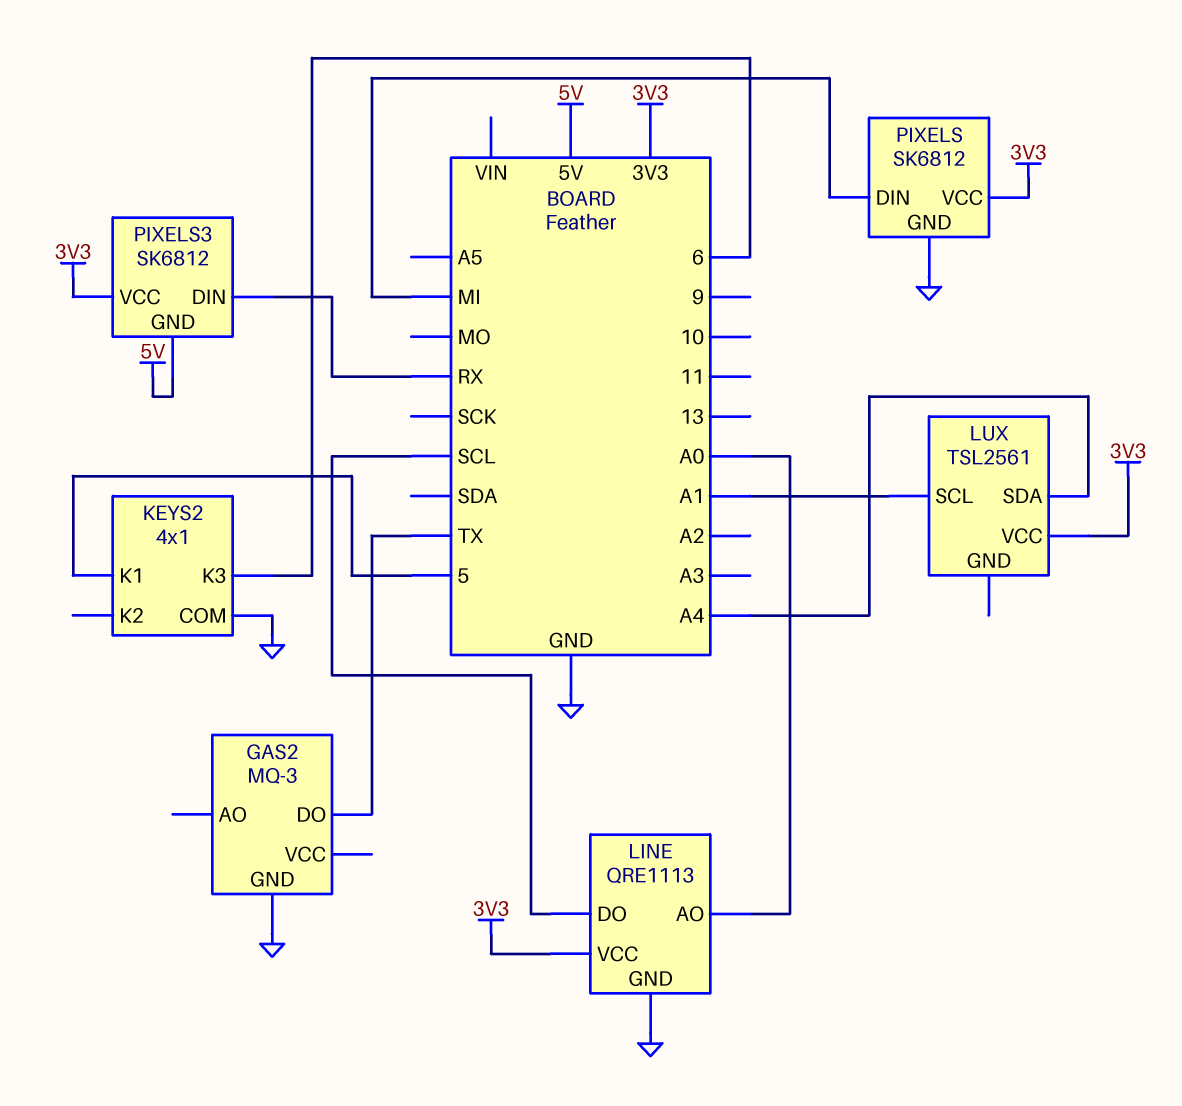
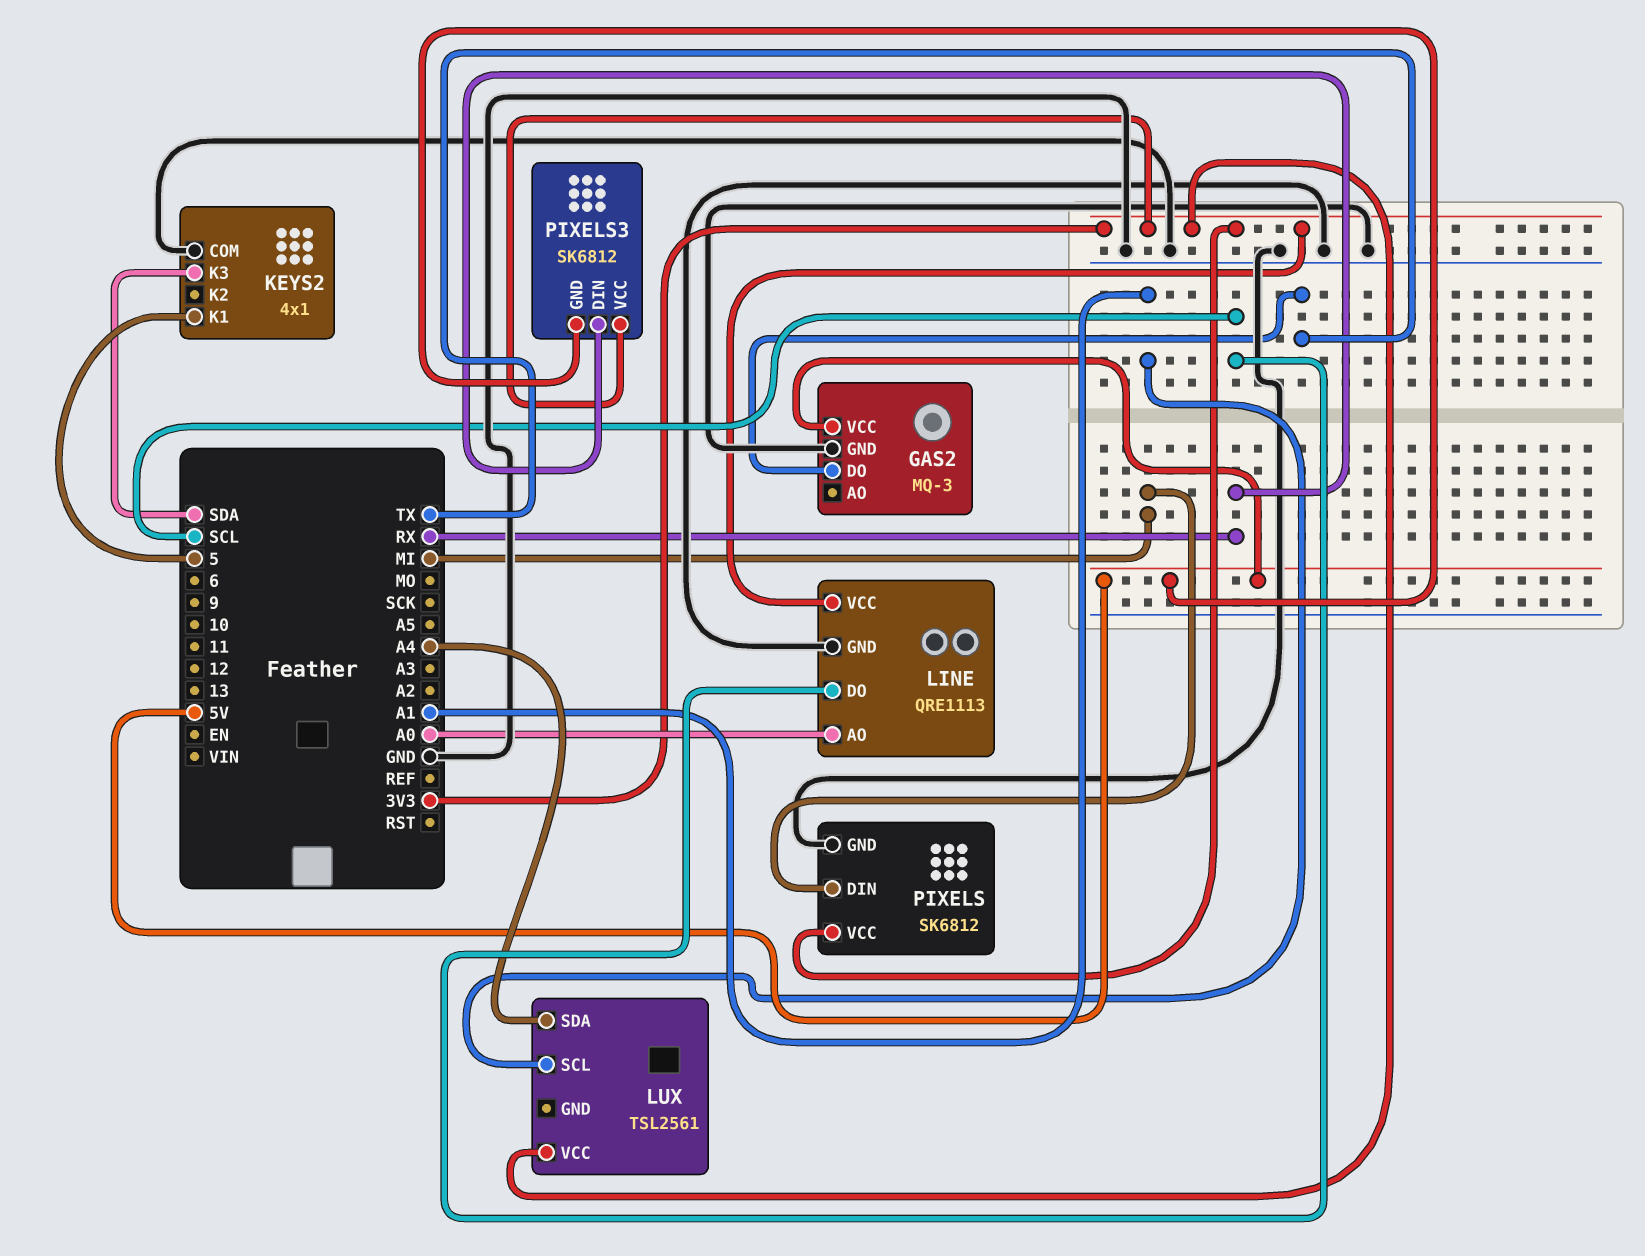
GAS2 pin VCC: none -> 5V
KEYS2 pin K3: 6 -> SDA

